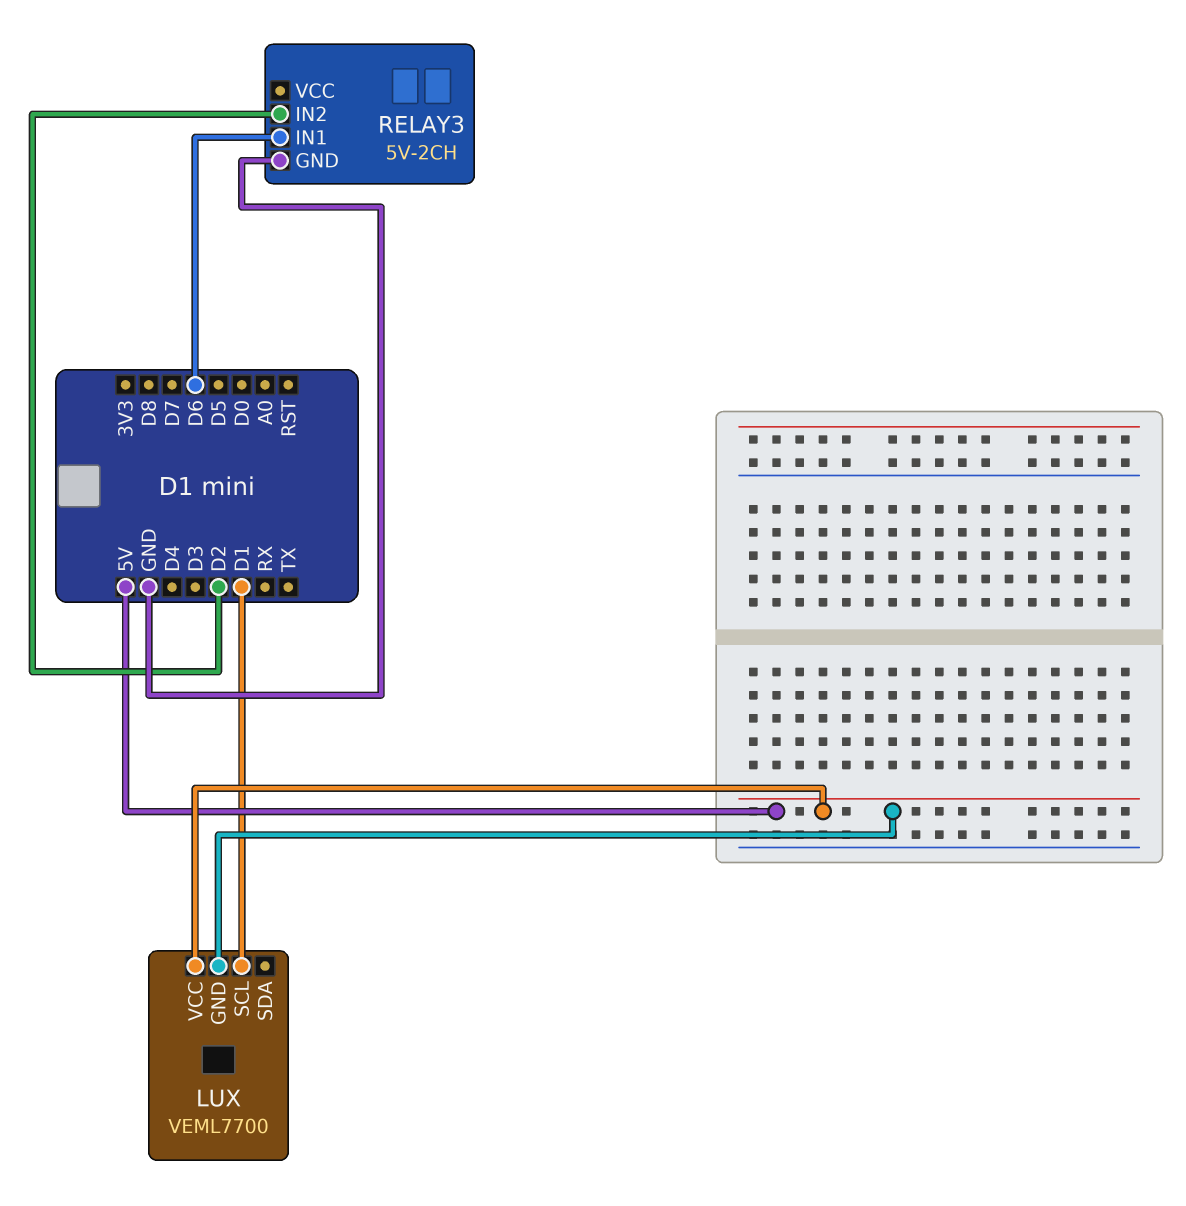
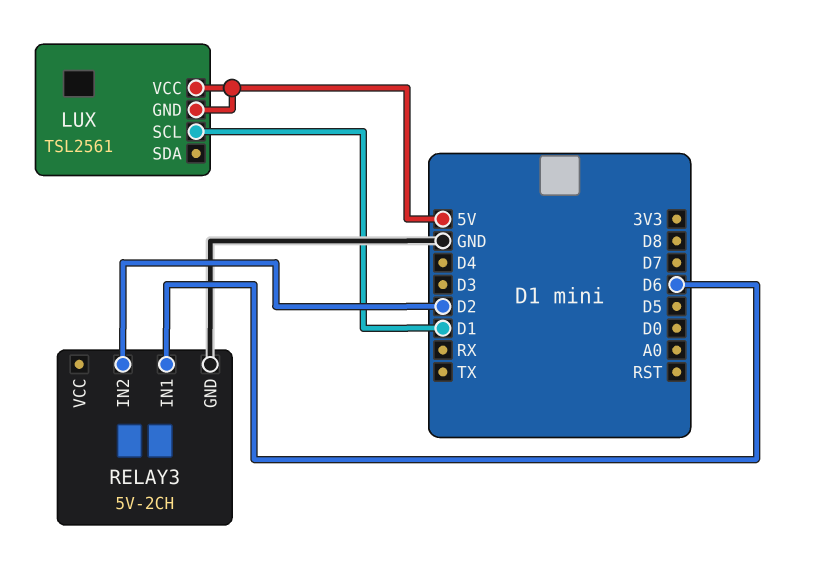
LUX: VEML7700 -> TSL2561

